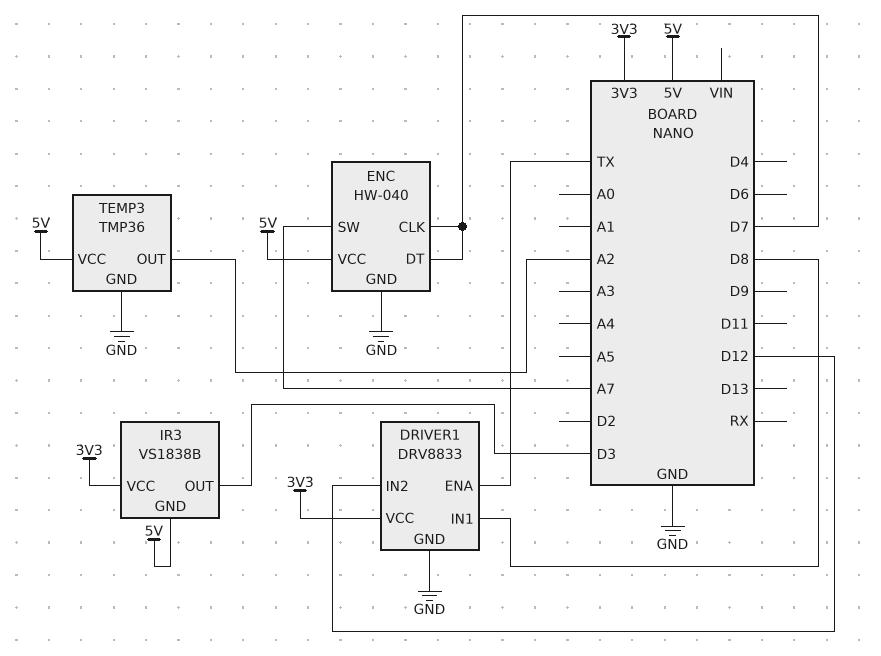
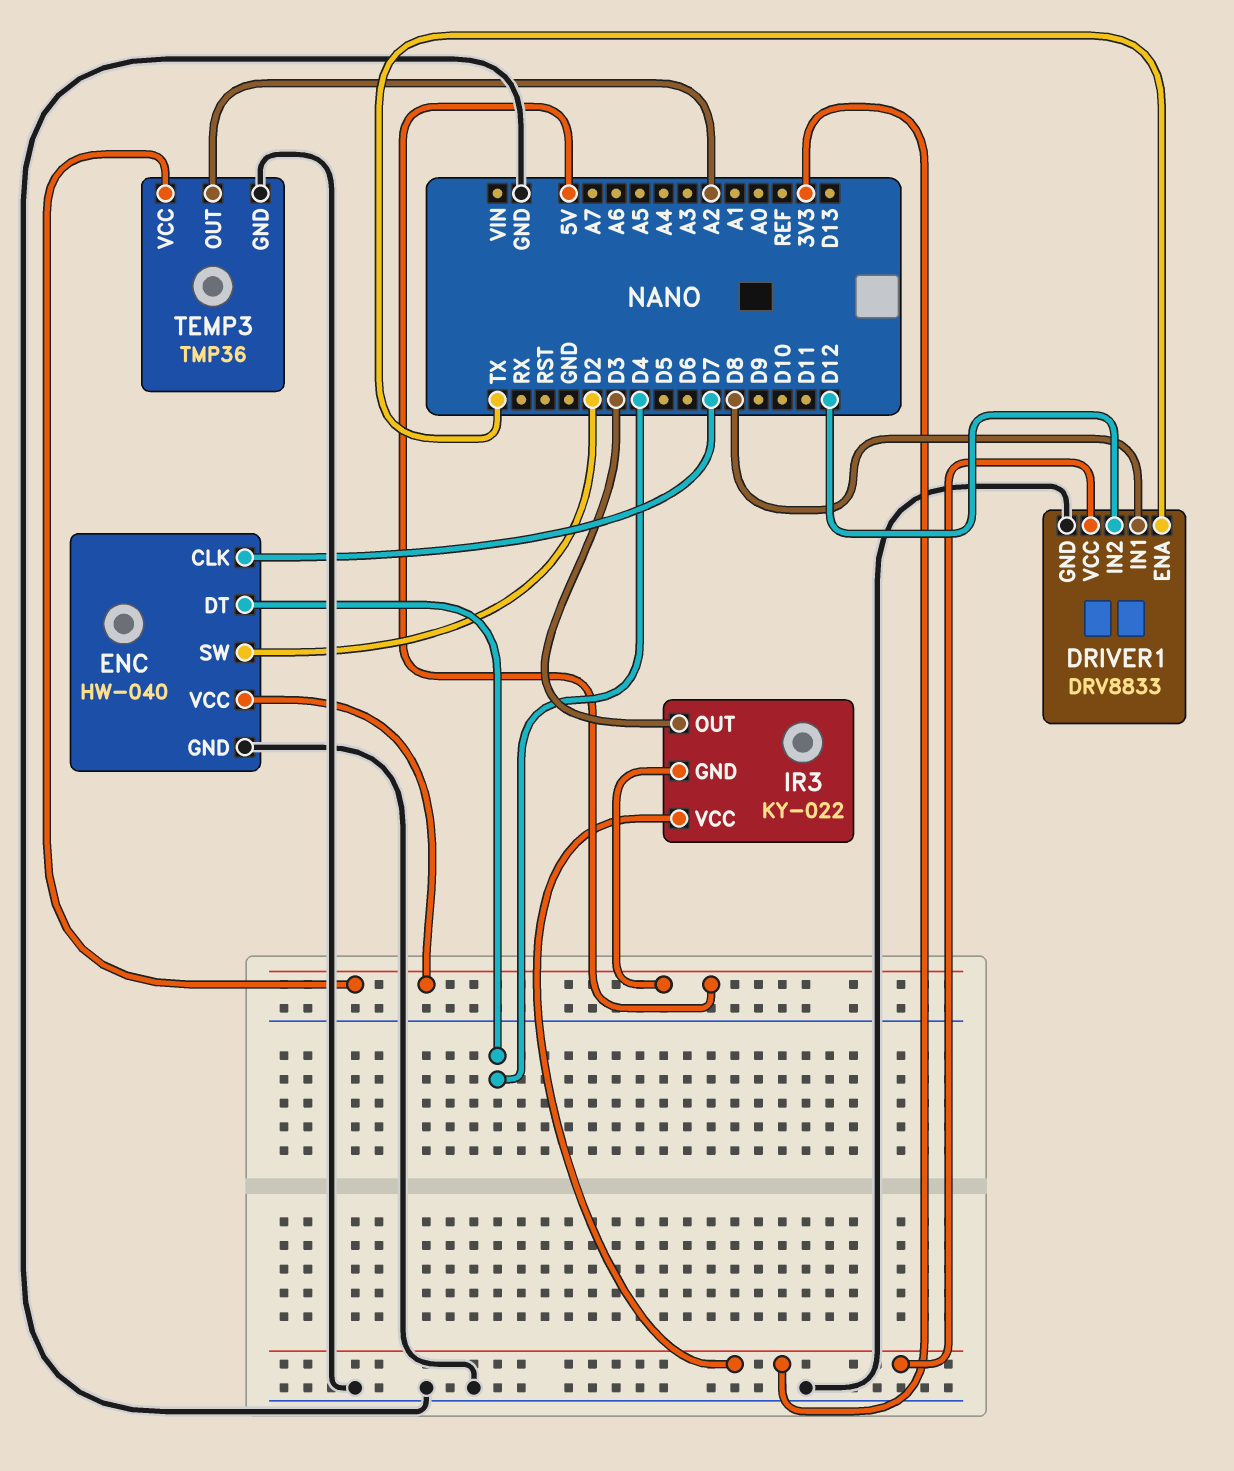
ENC pin DT: D7 -> D4
ENC pin SW: A7 -> D2
IR3: VS1838B -> KY-022

